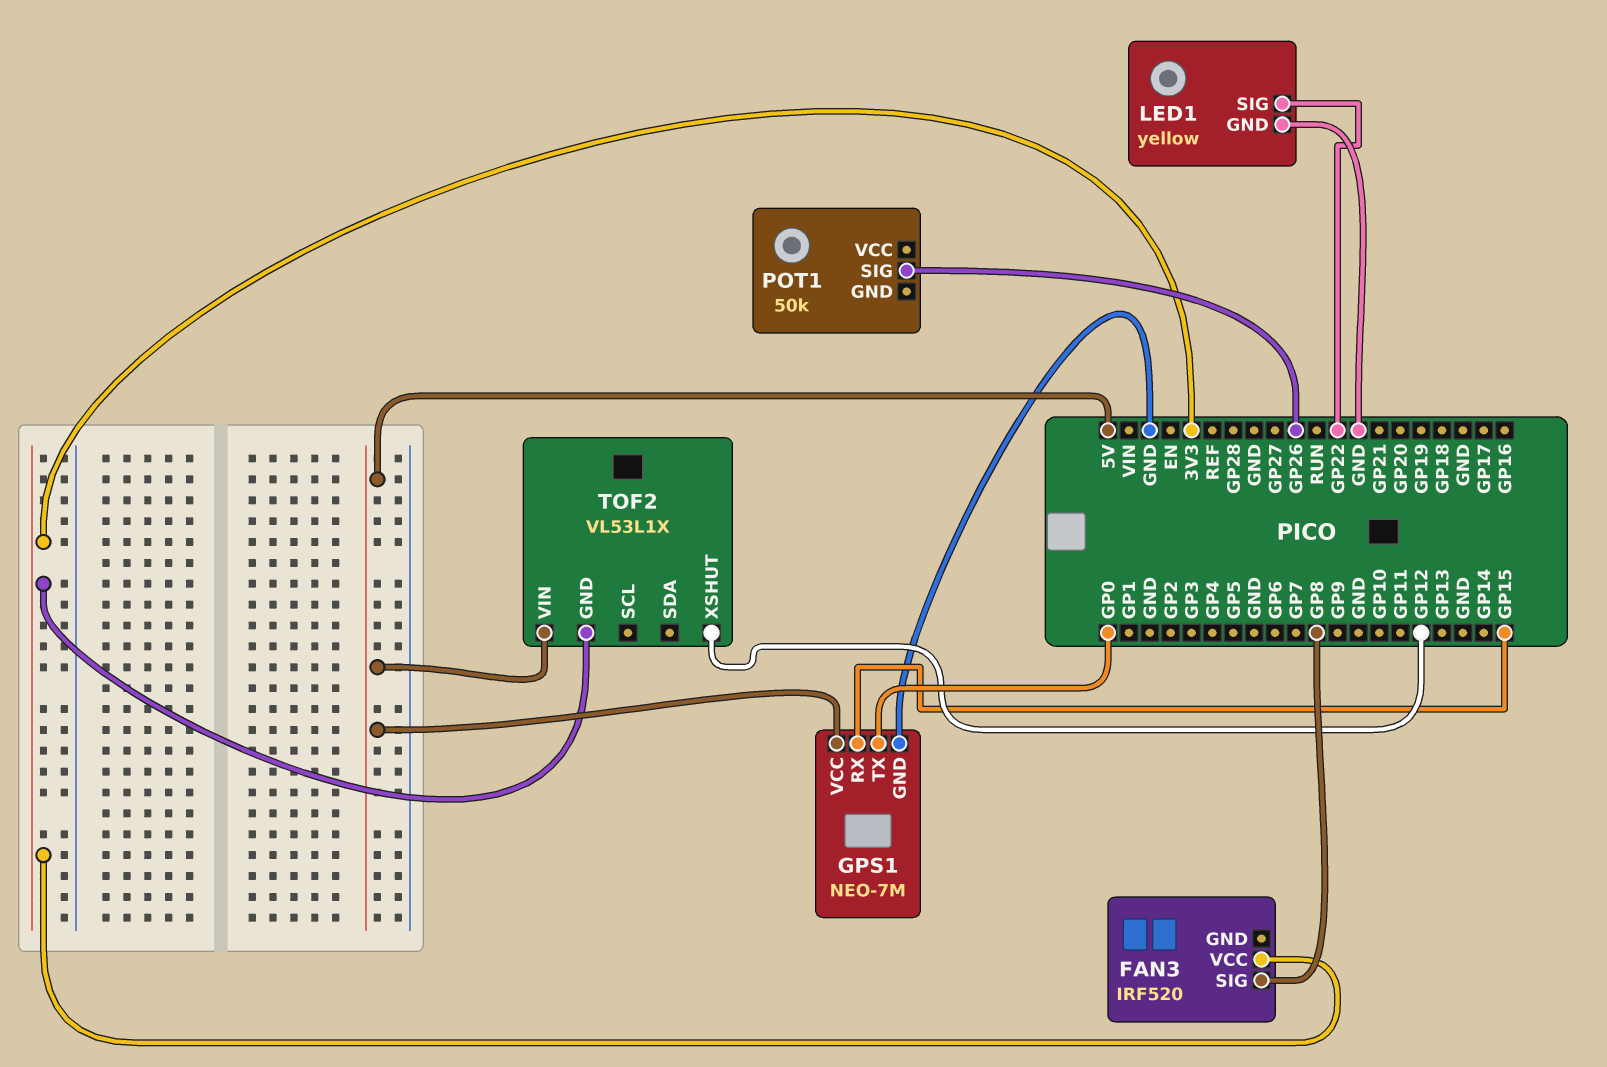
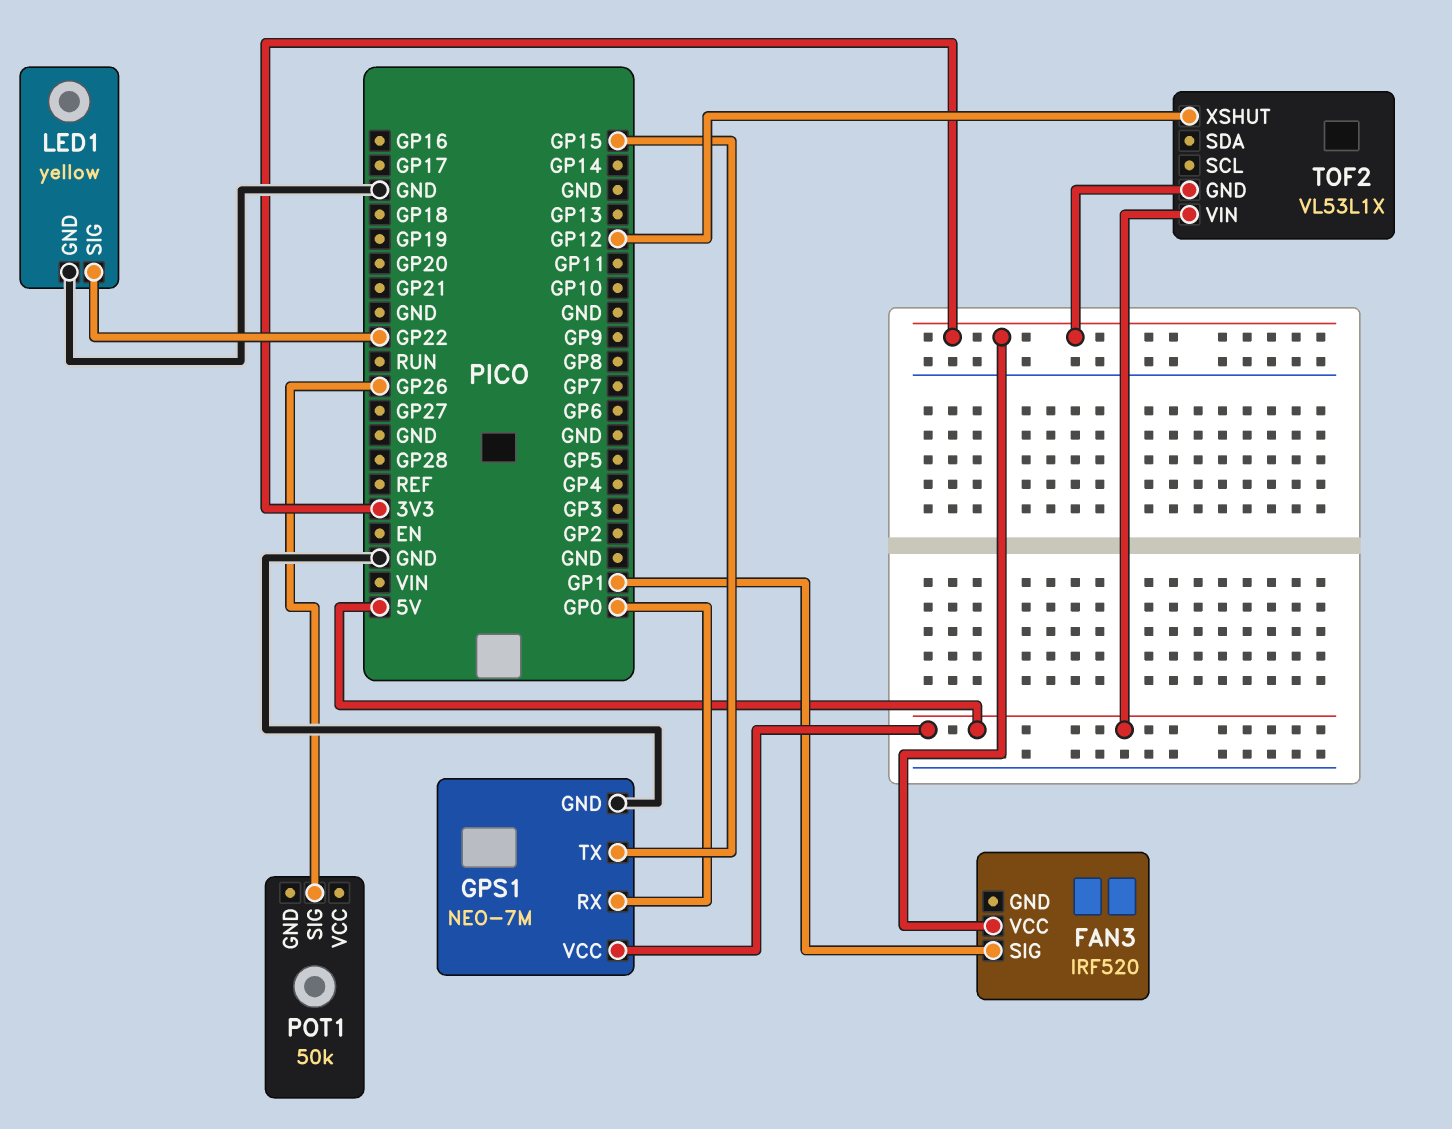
FAN3 pin SIG: GP8 -> GP1
GPS1 pin RX: GP15 -> GP0
GPS1 pin TX: GP0 -> GP15

